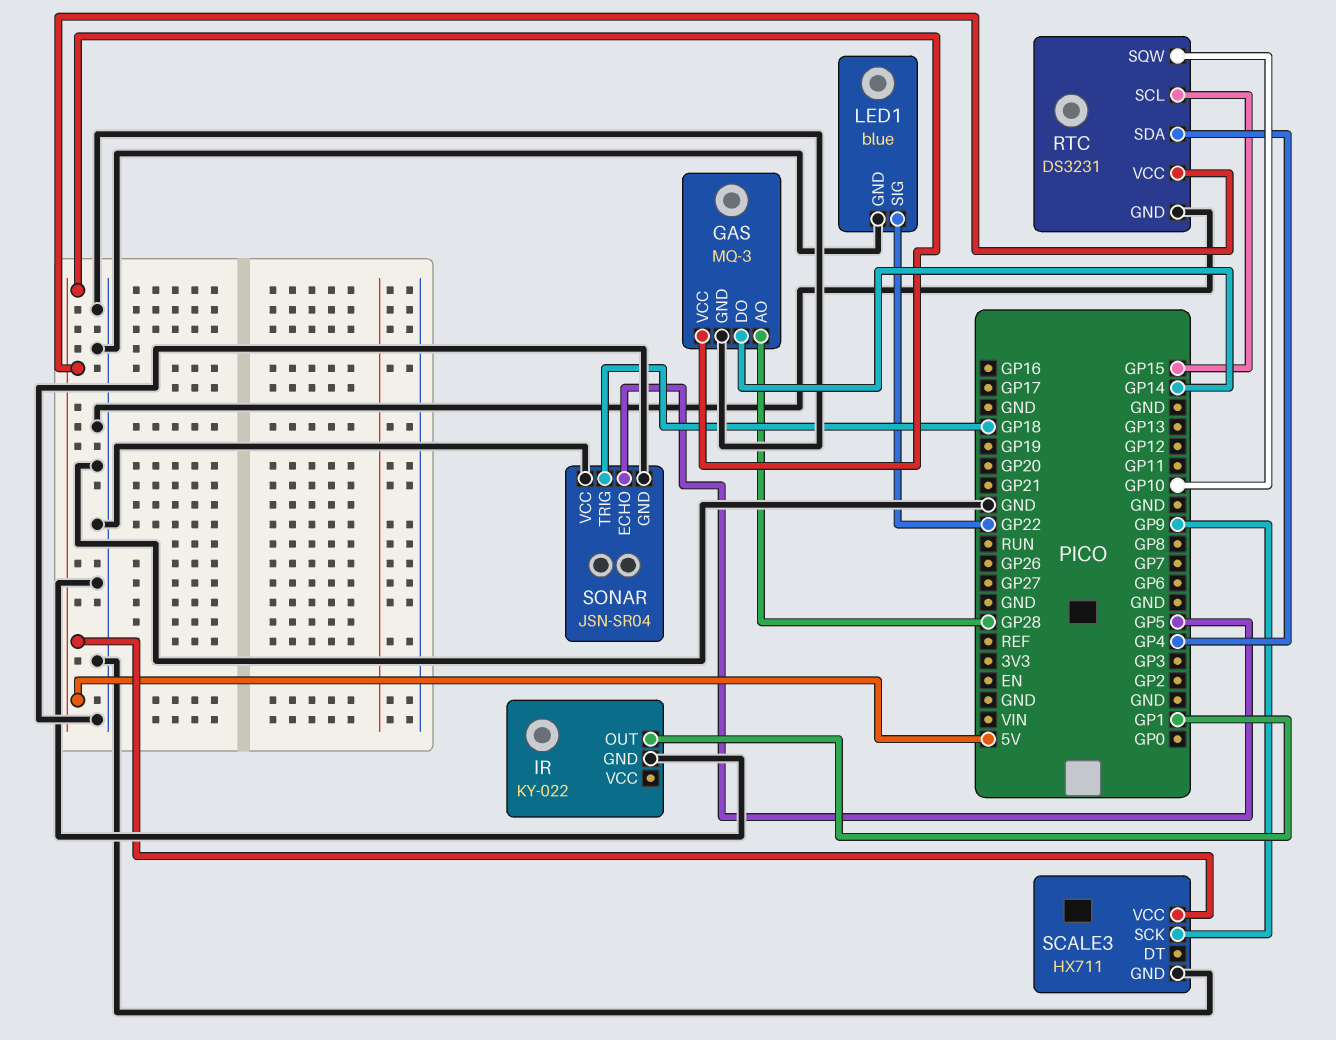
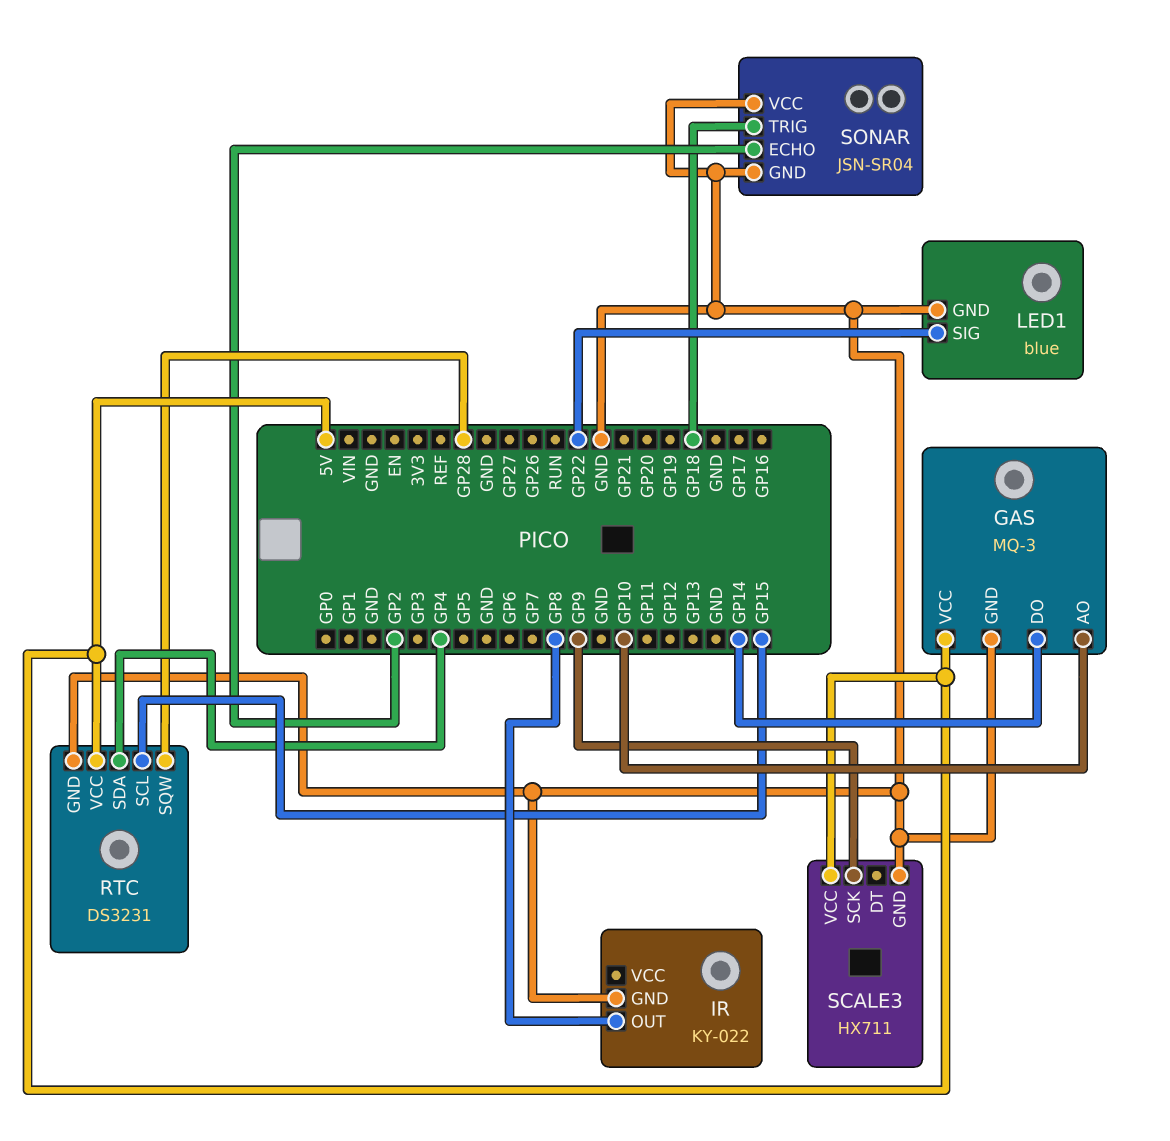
GAS pin AO: GP28 -> GP10
IR pin OUT: GP1 -> GP8
RTC pin SQW: GP10 -> GP28
SONAR pin ECHO: GP5 -> GP2

